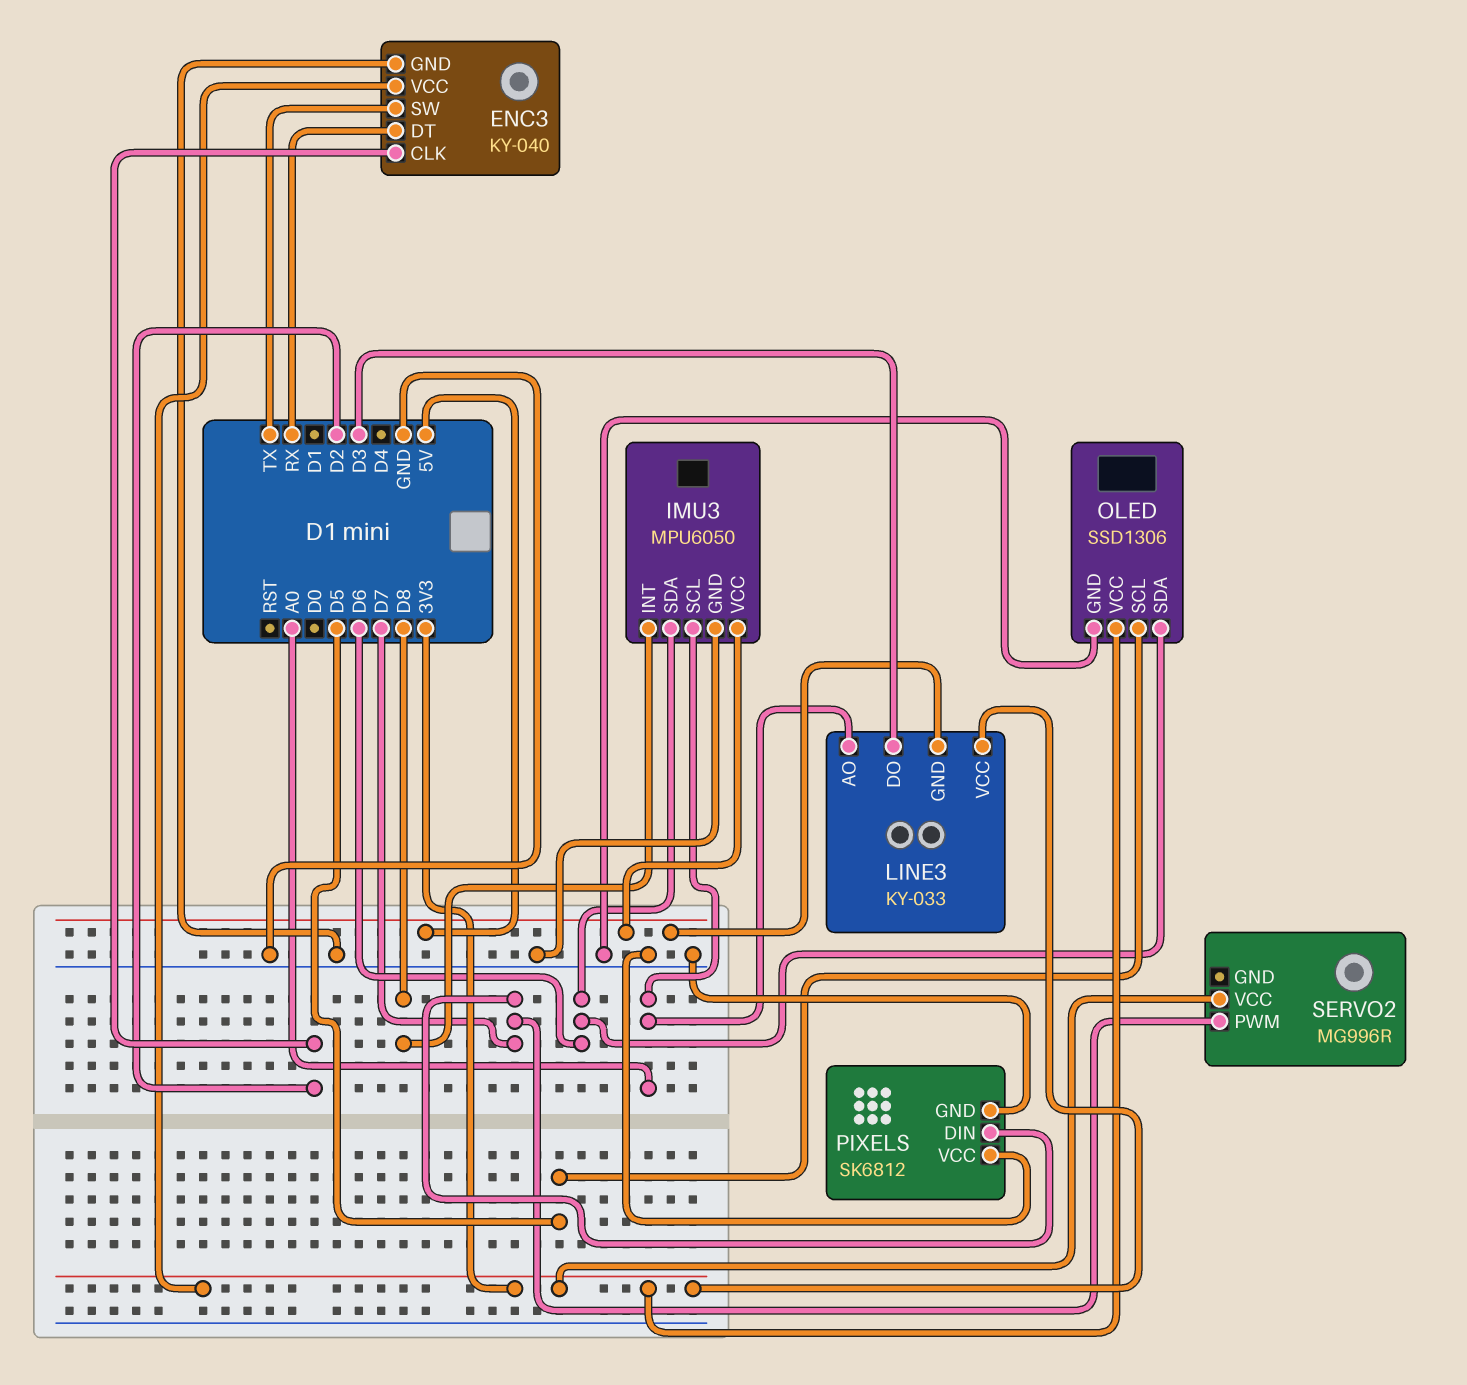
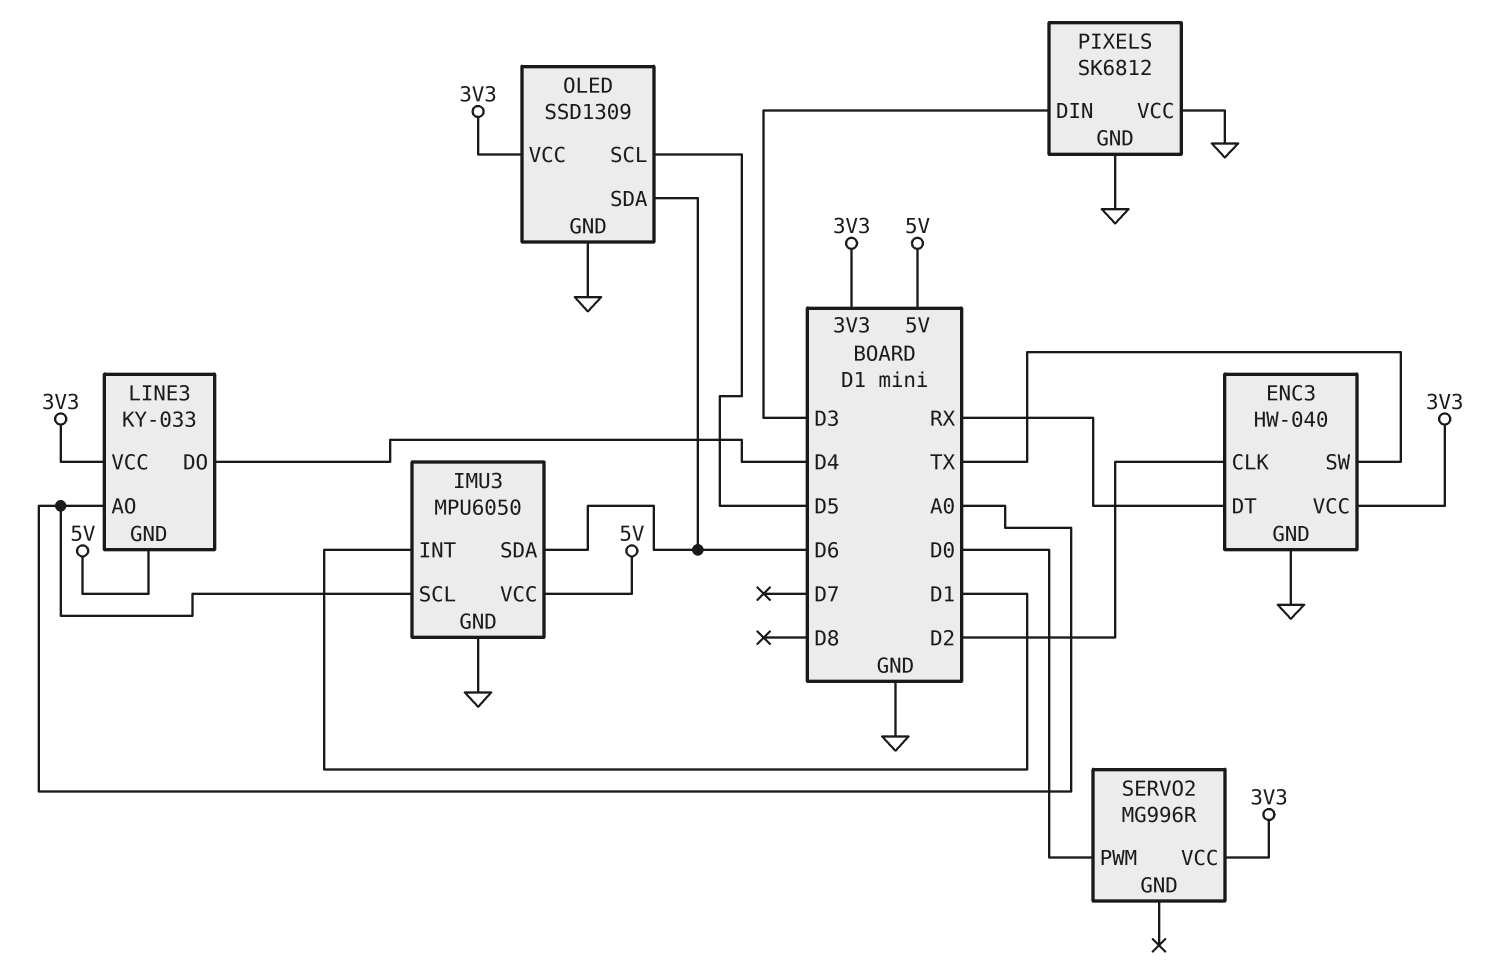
ENC3: KY-040 -> HW-040
IMU3 pin INT: D8 -> D1
LINE3 pin DO: D3 -> D4
OLED: SSD1306 -> SSD1309
PIXELS pin DIN: D7 -> D3
SERVO2 pin PWM: D7 -> D0

